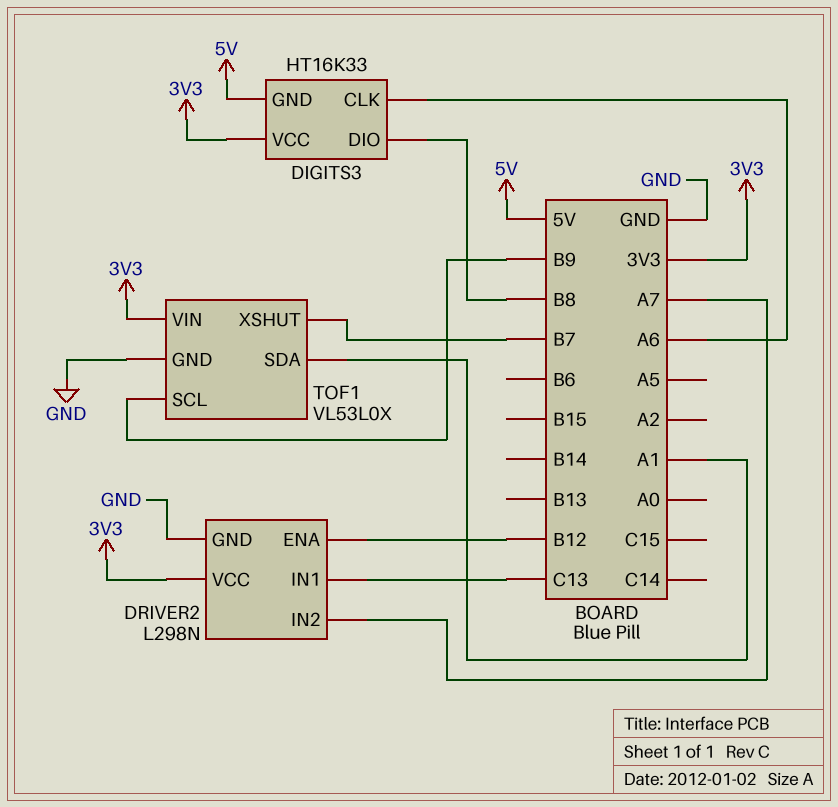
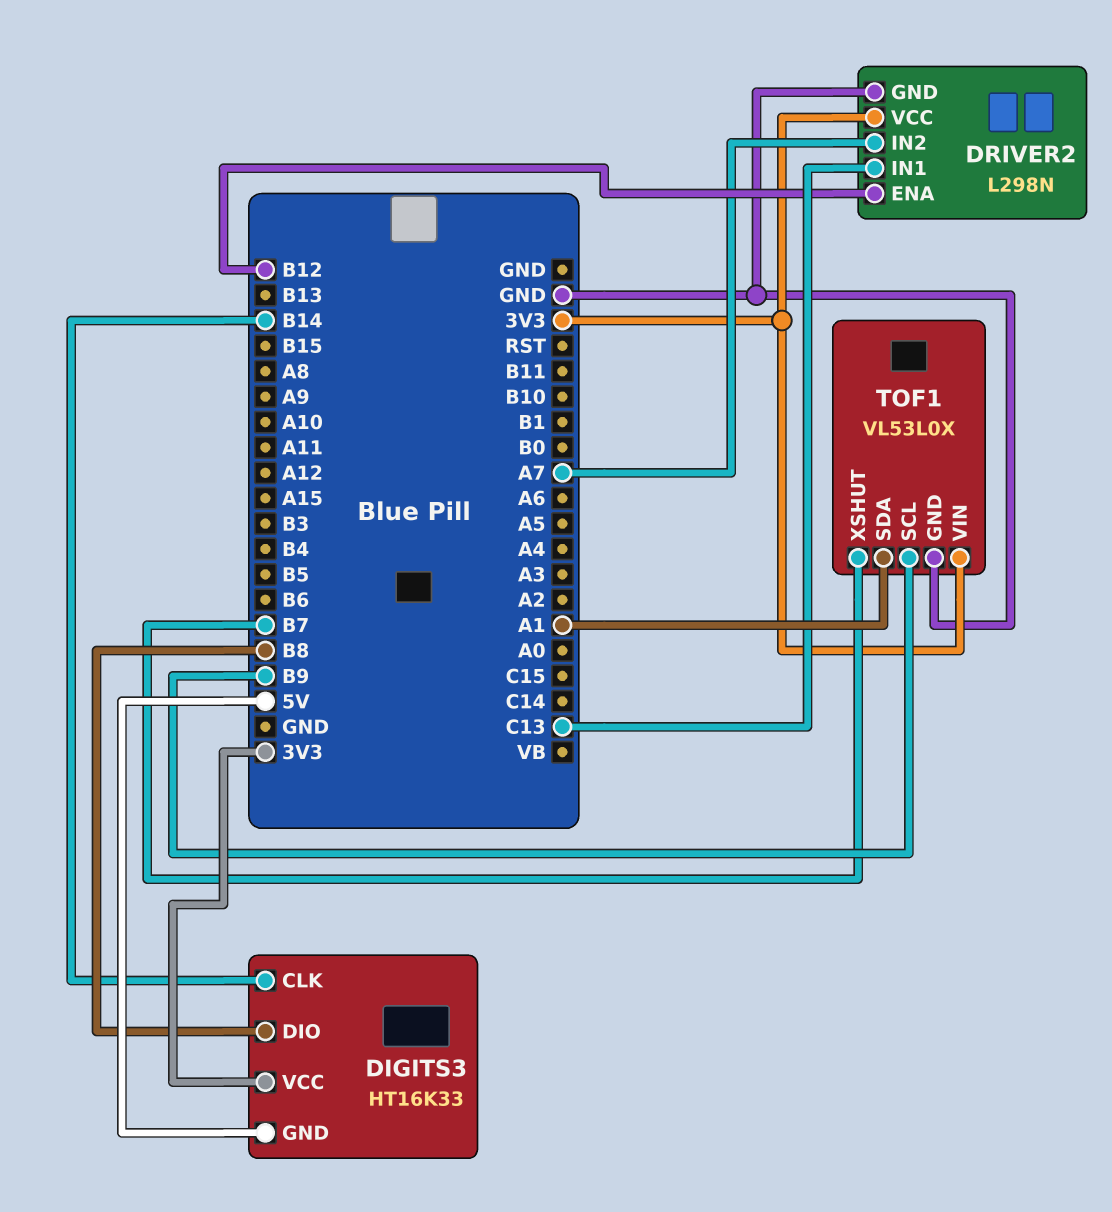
DIGITS3 pin CLK: A6 -> B14

